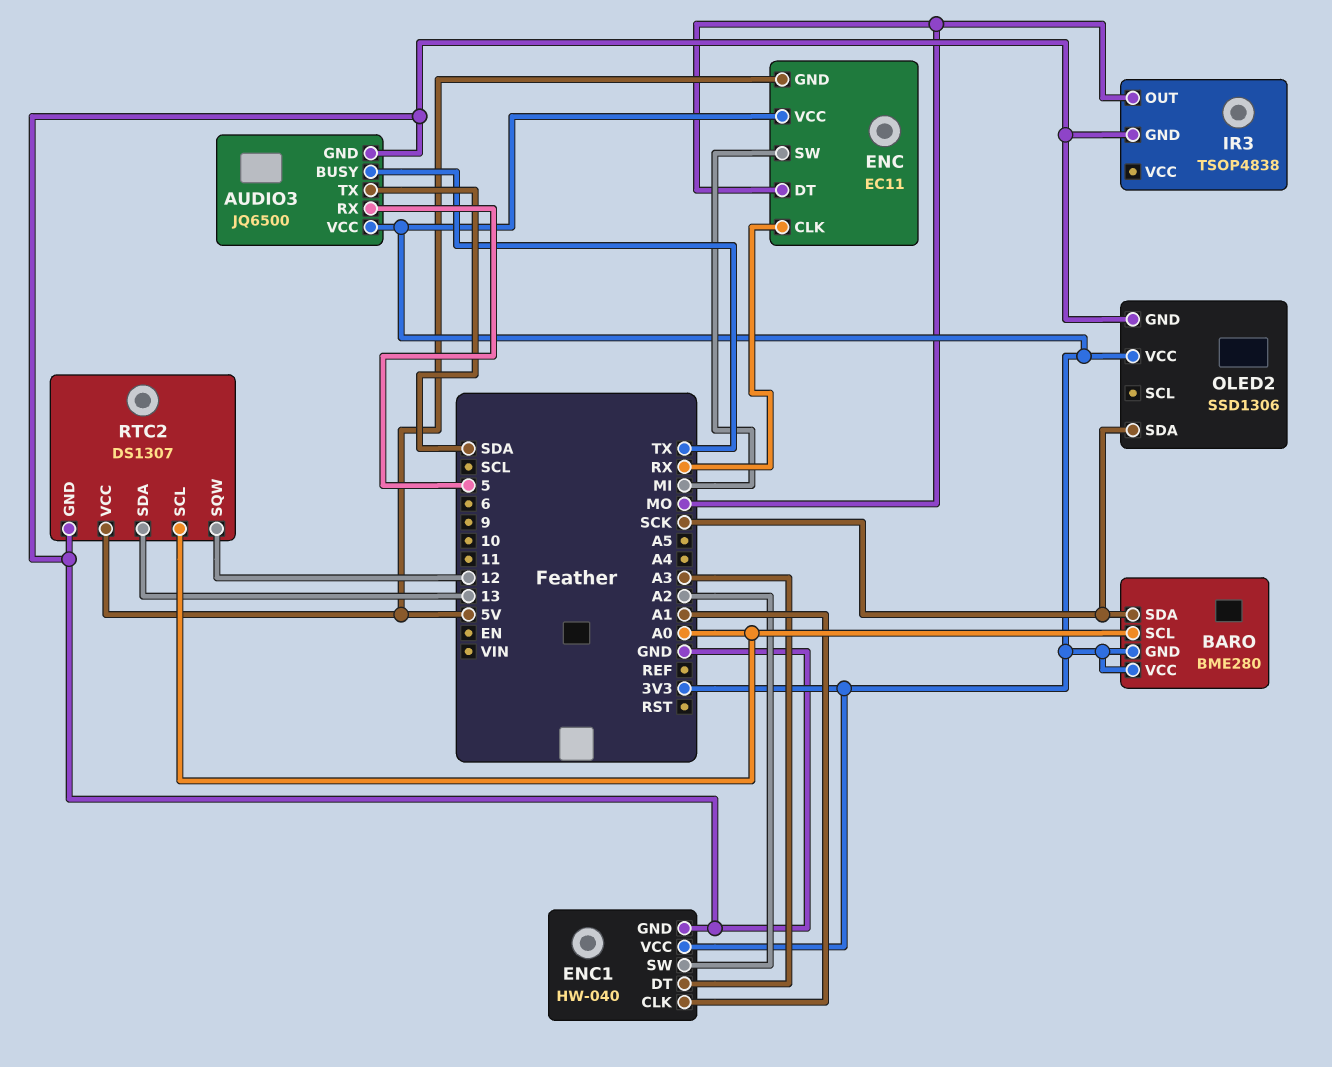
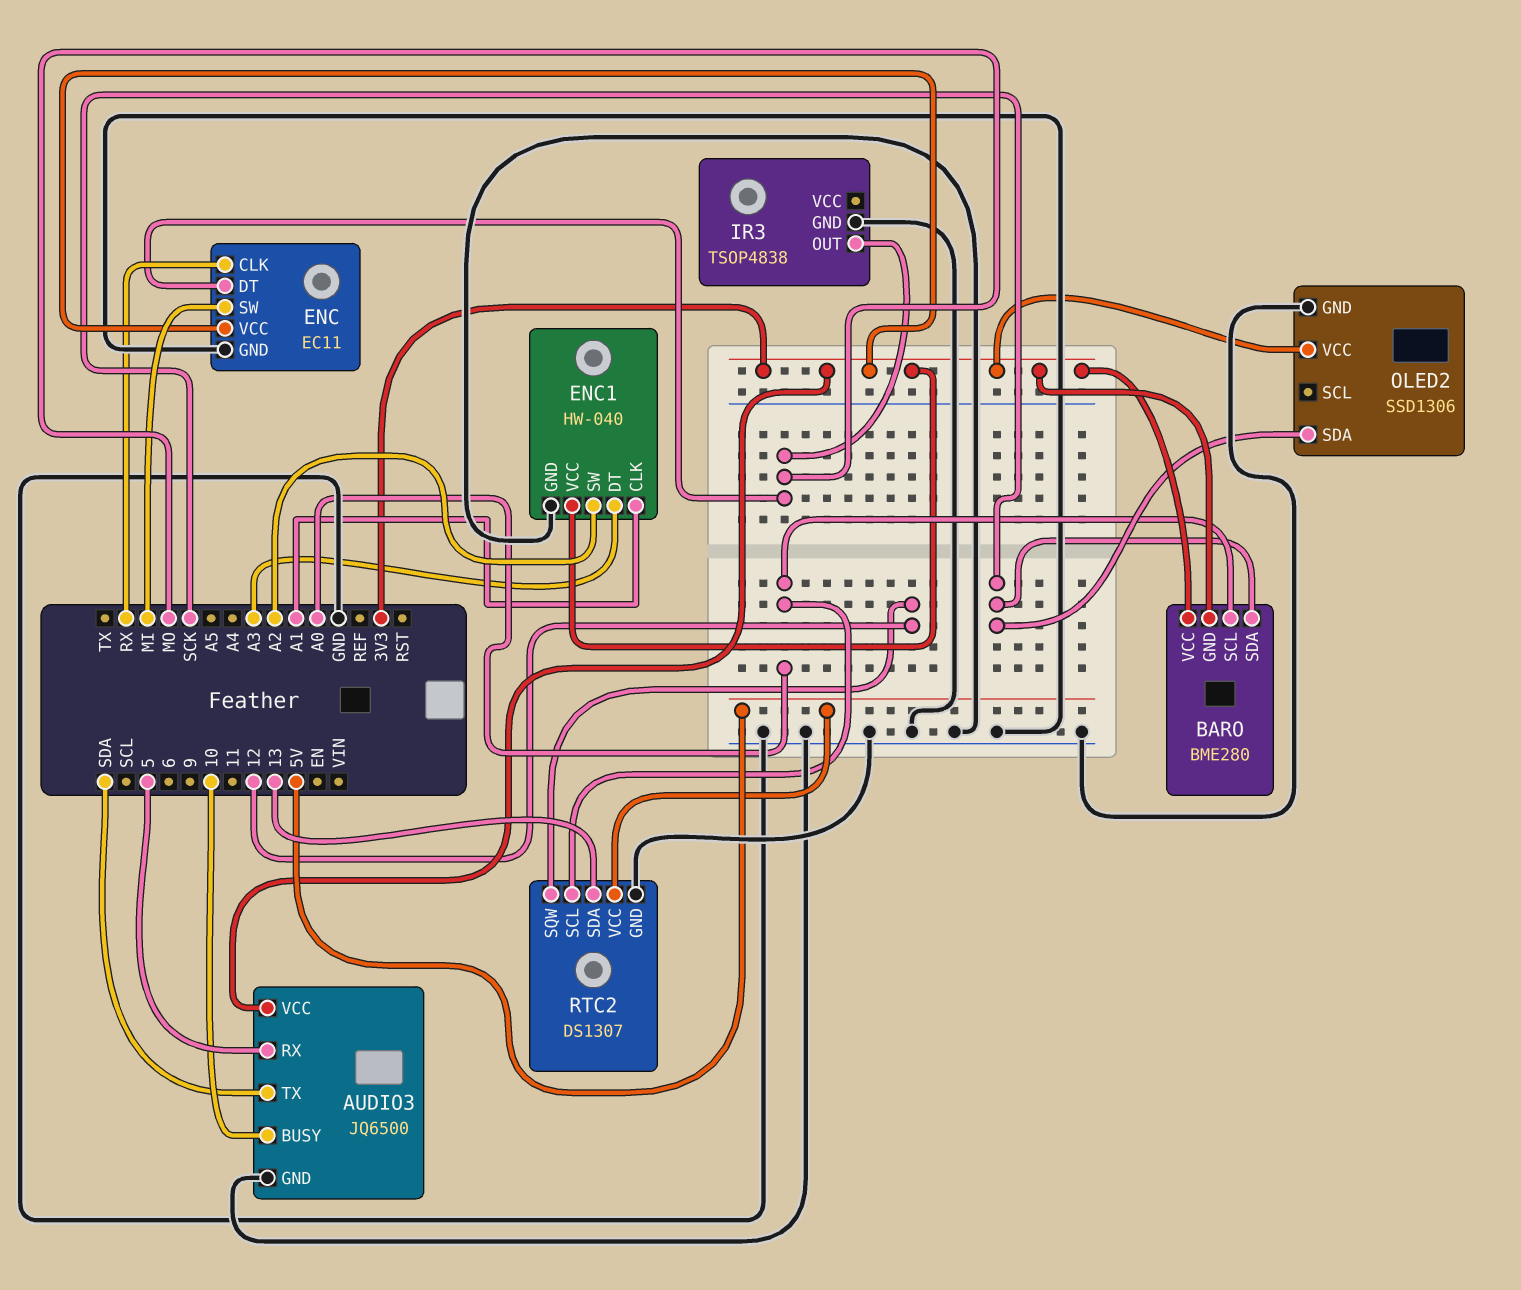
AUDIO3 pin BUSY: TX -> 10
ENC pin GND: 5V -> GND

